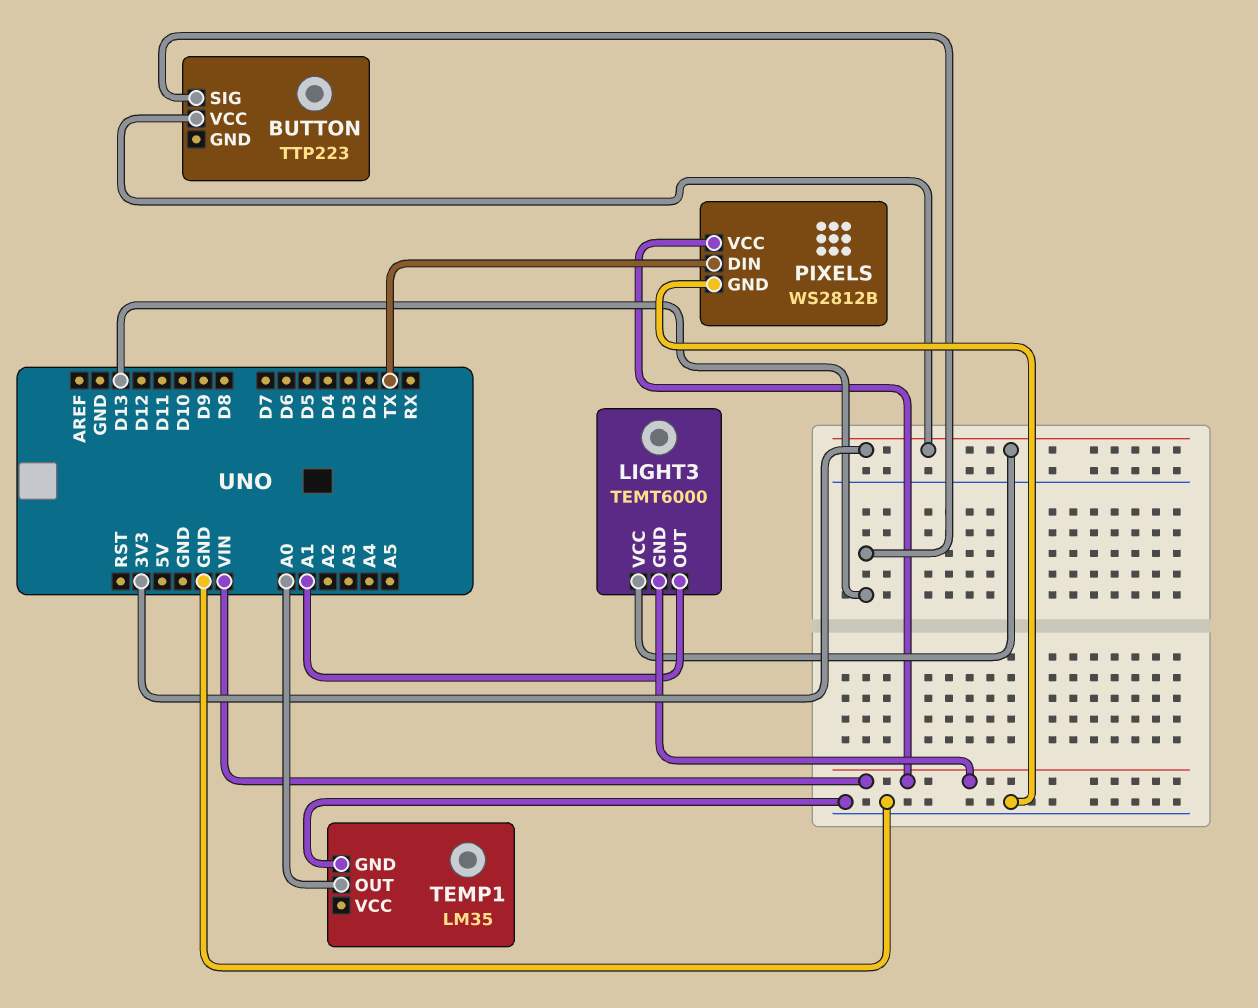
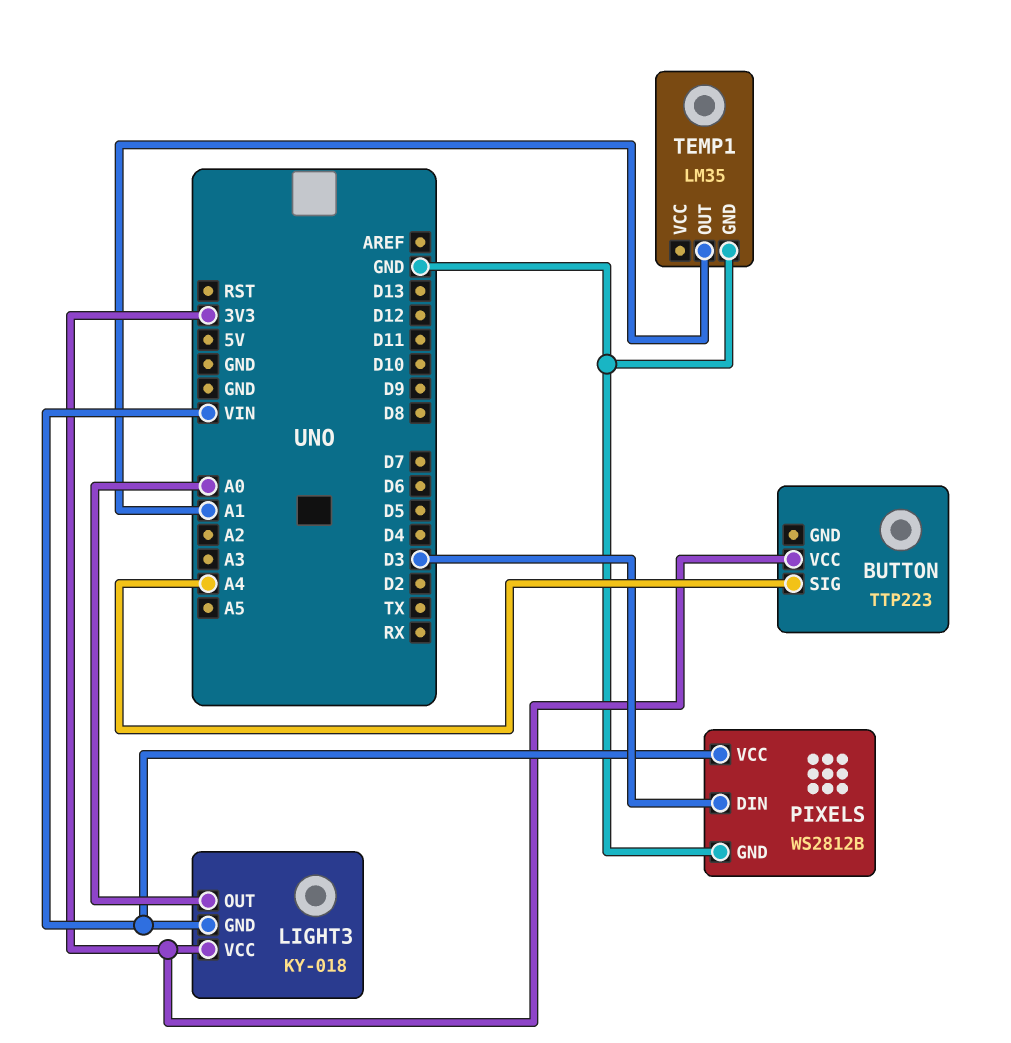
BUTTON pin SIG: D13 -> A4
LIGHT3: TEMT6000 -> KY-018
LIGHT3 pin OUT: A1 -> A0
PIXELS pin DIN: TX -> D3
TEMP1 pin OUT: A0 -> A1

